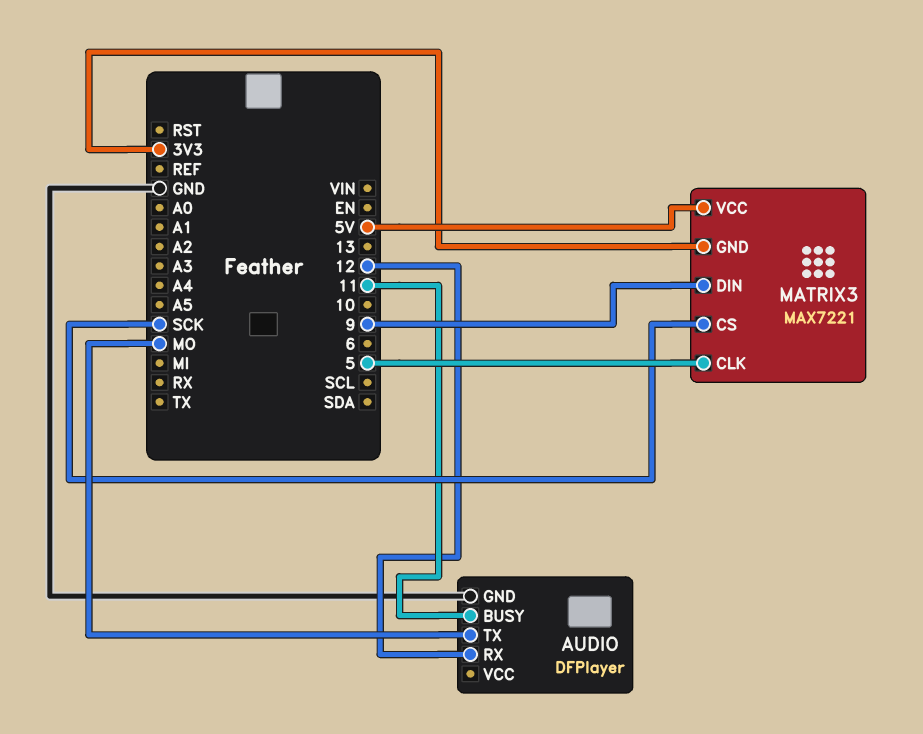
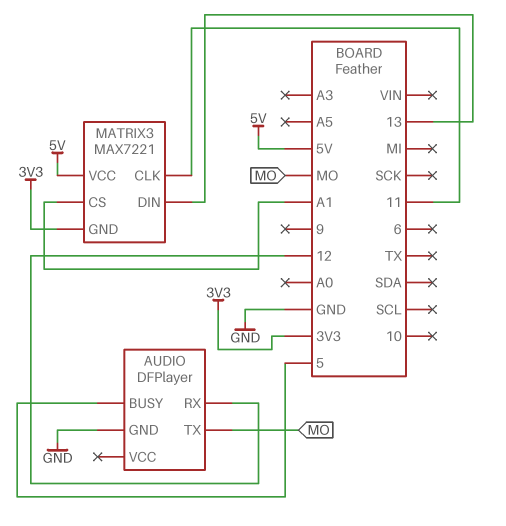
AUDIO pin BUSY: 11 -> 5
MATRIX3 pin CLK: 5 -> 11
MATRIX3 pin CS: SCK -> A1
MATRIX3 pin DIN: 9 -> 13

